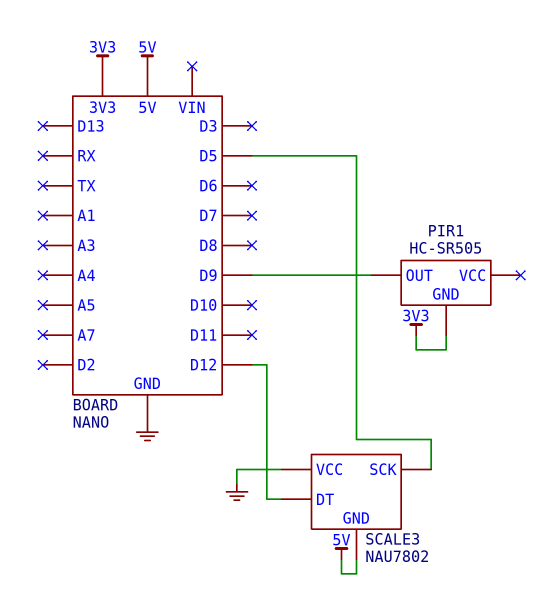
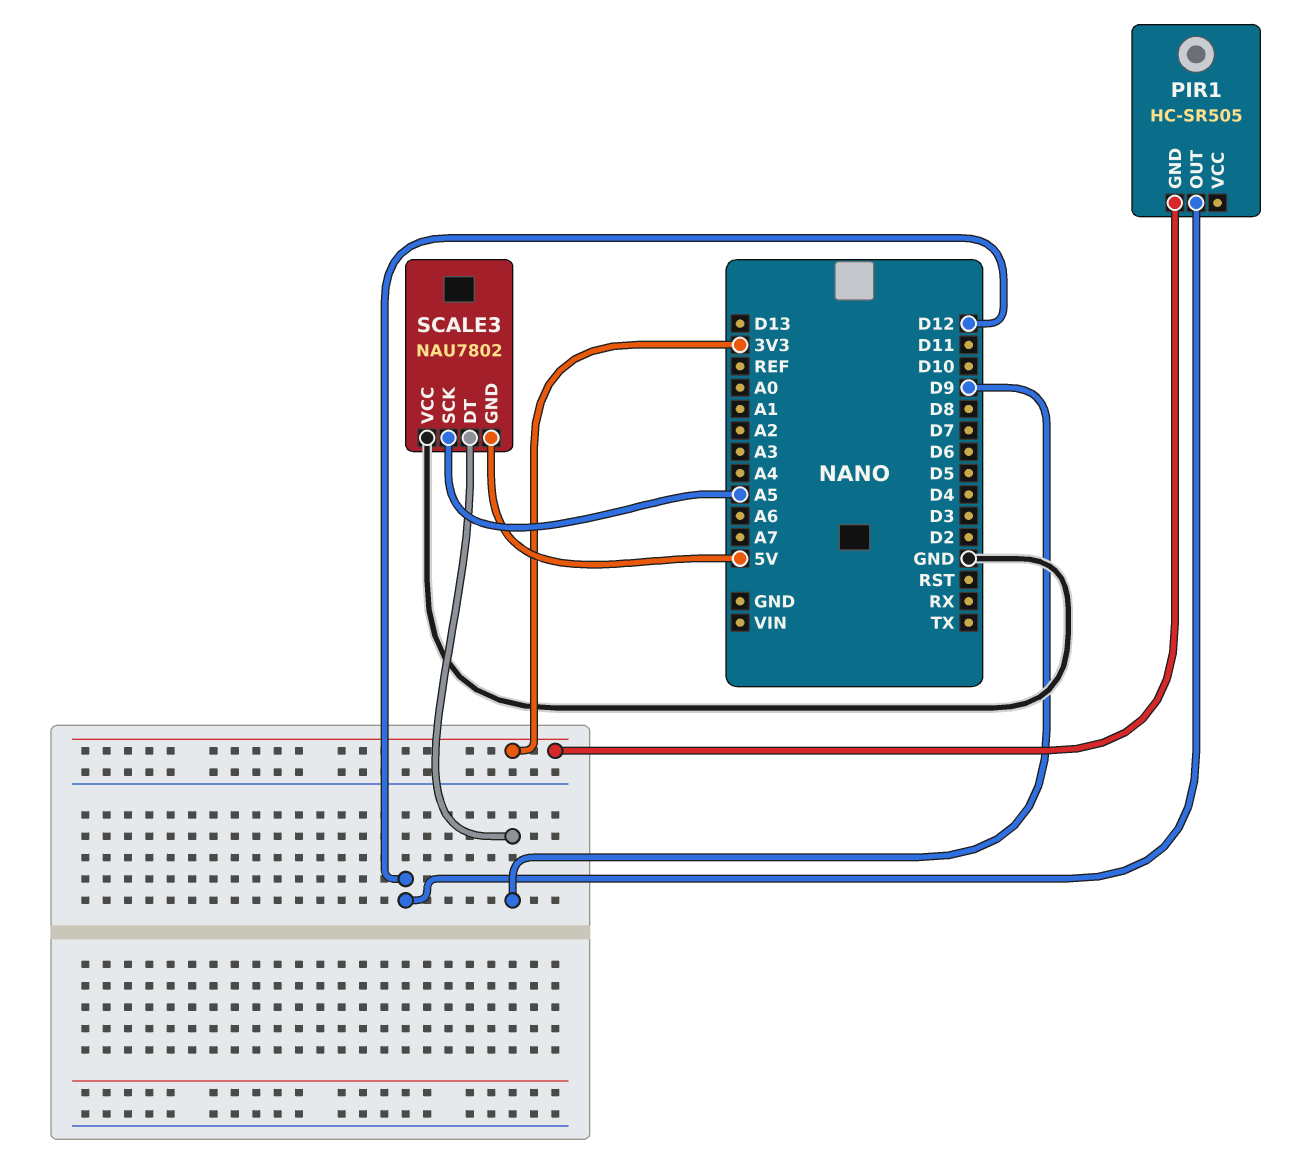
PIR1 pin OUT: D9 -> D12
SCALE3 pin DT: D12 -> D9
SCALE3 pin SCK: D5 -> A5

